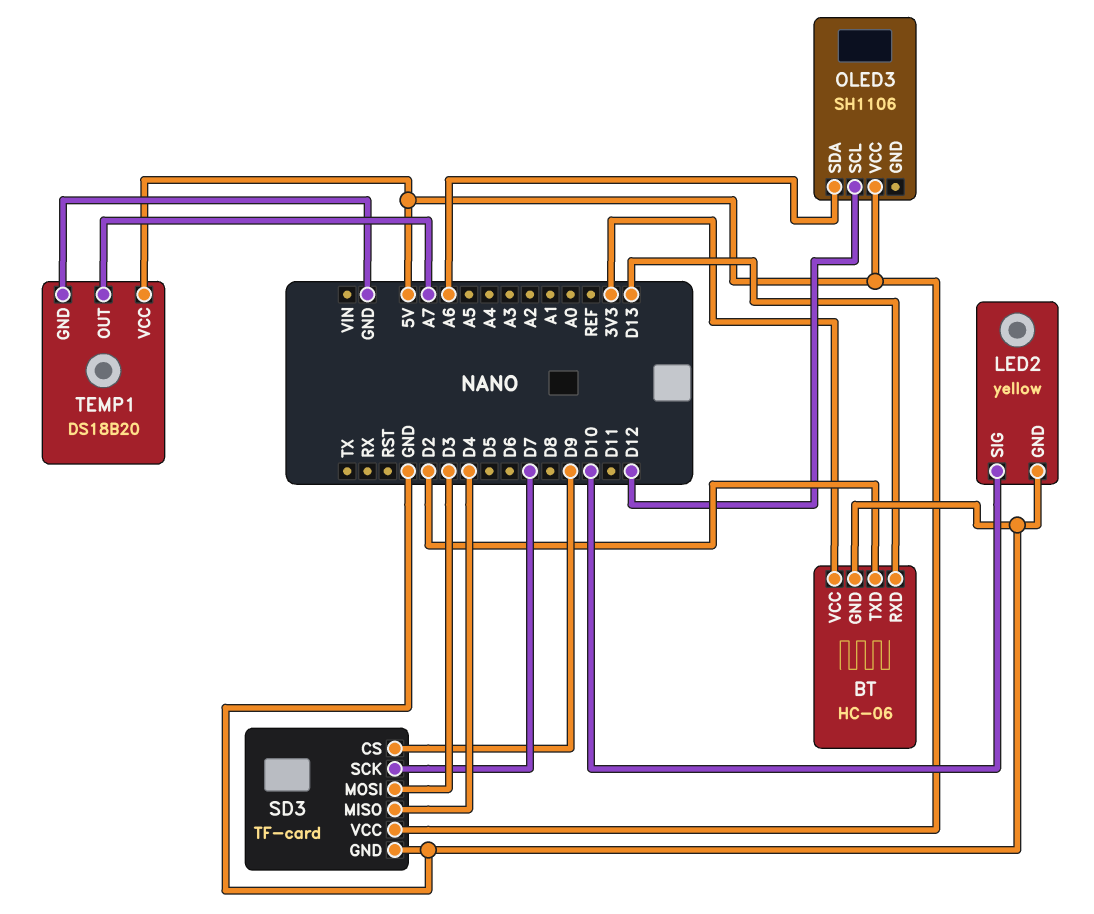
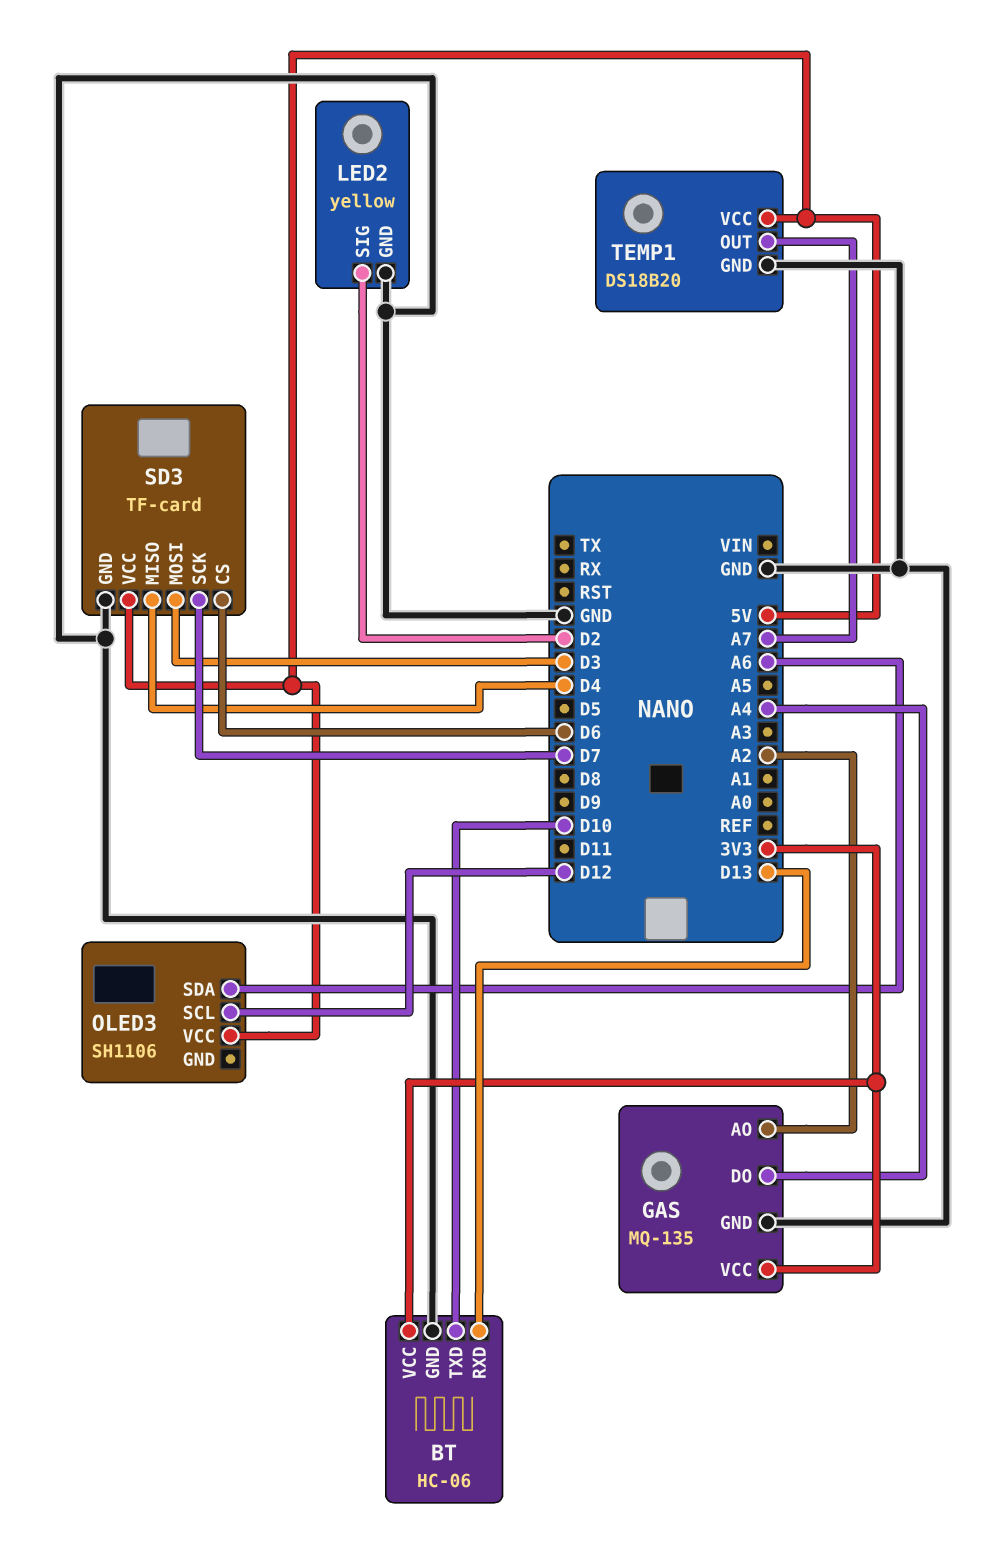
BT pin TXD: D2 -> D10
GAS: none -> MQ-135
GAS pin AO: none -> A2
GAS pin DO: none -> A4
GAS pin GND: none -> GND
GAS pin VCC: none -> 3V3
LED2 pin SIG: D10 -> D2
SD3 pin CS: D9 -> D6

